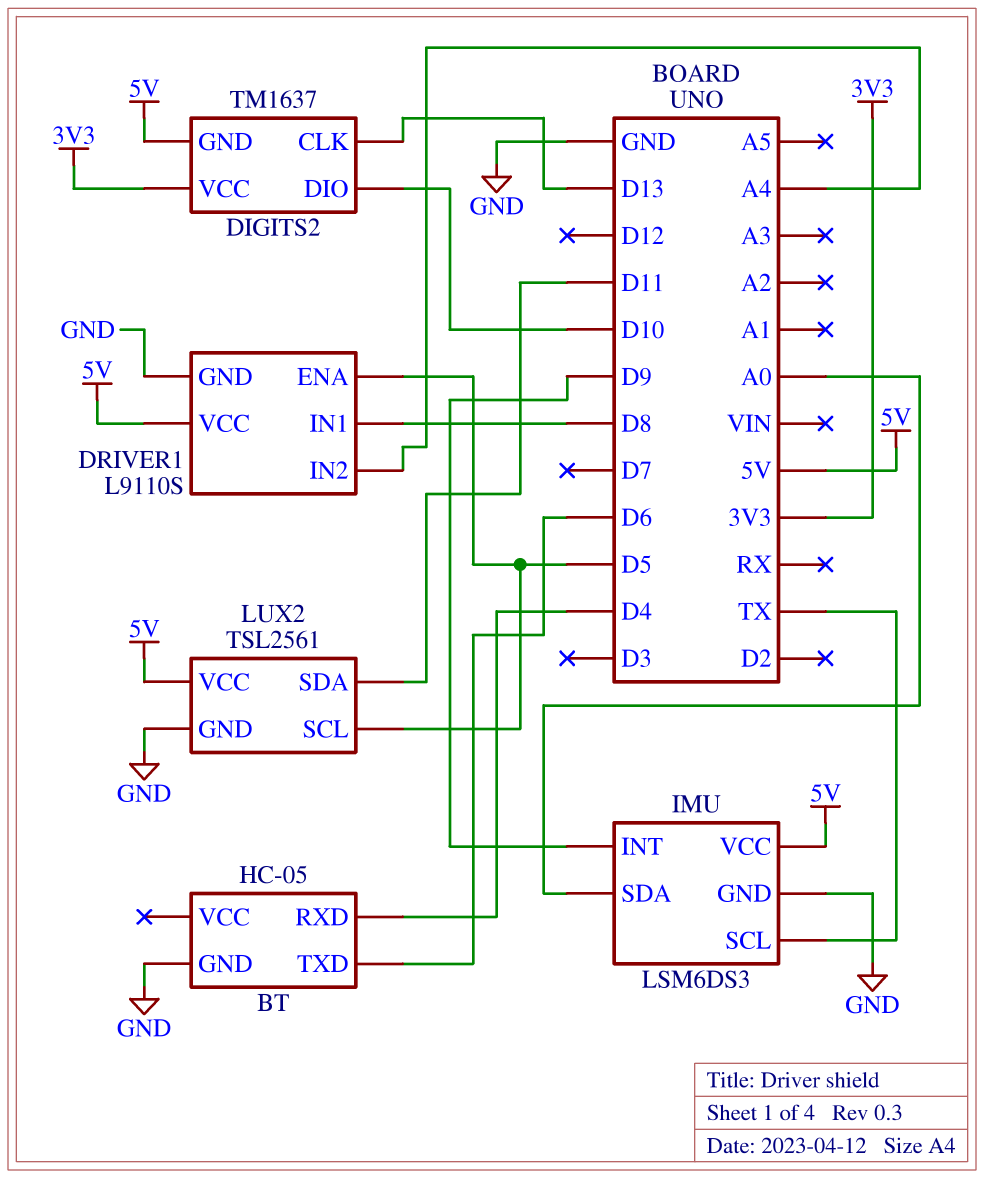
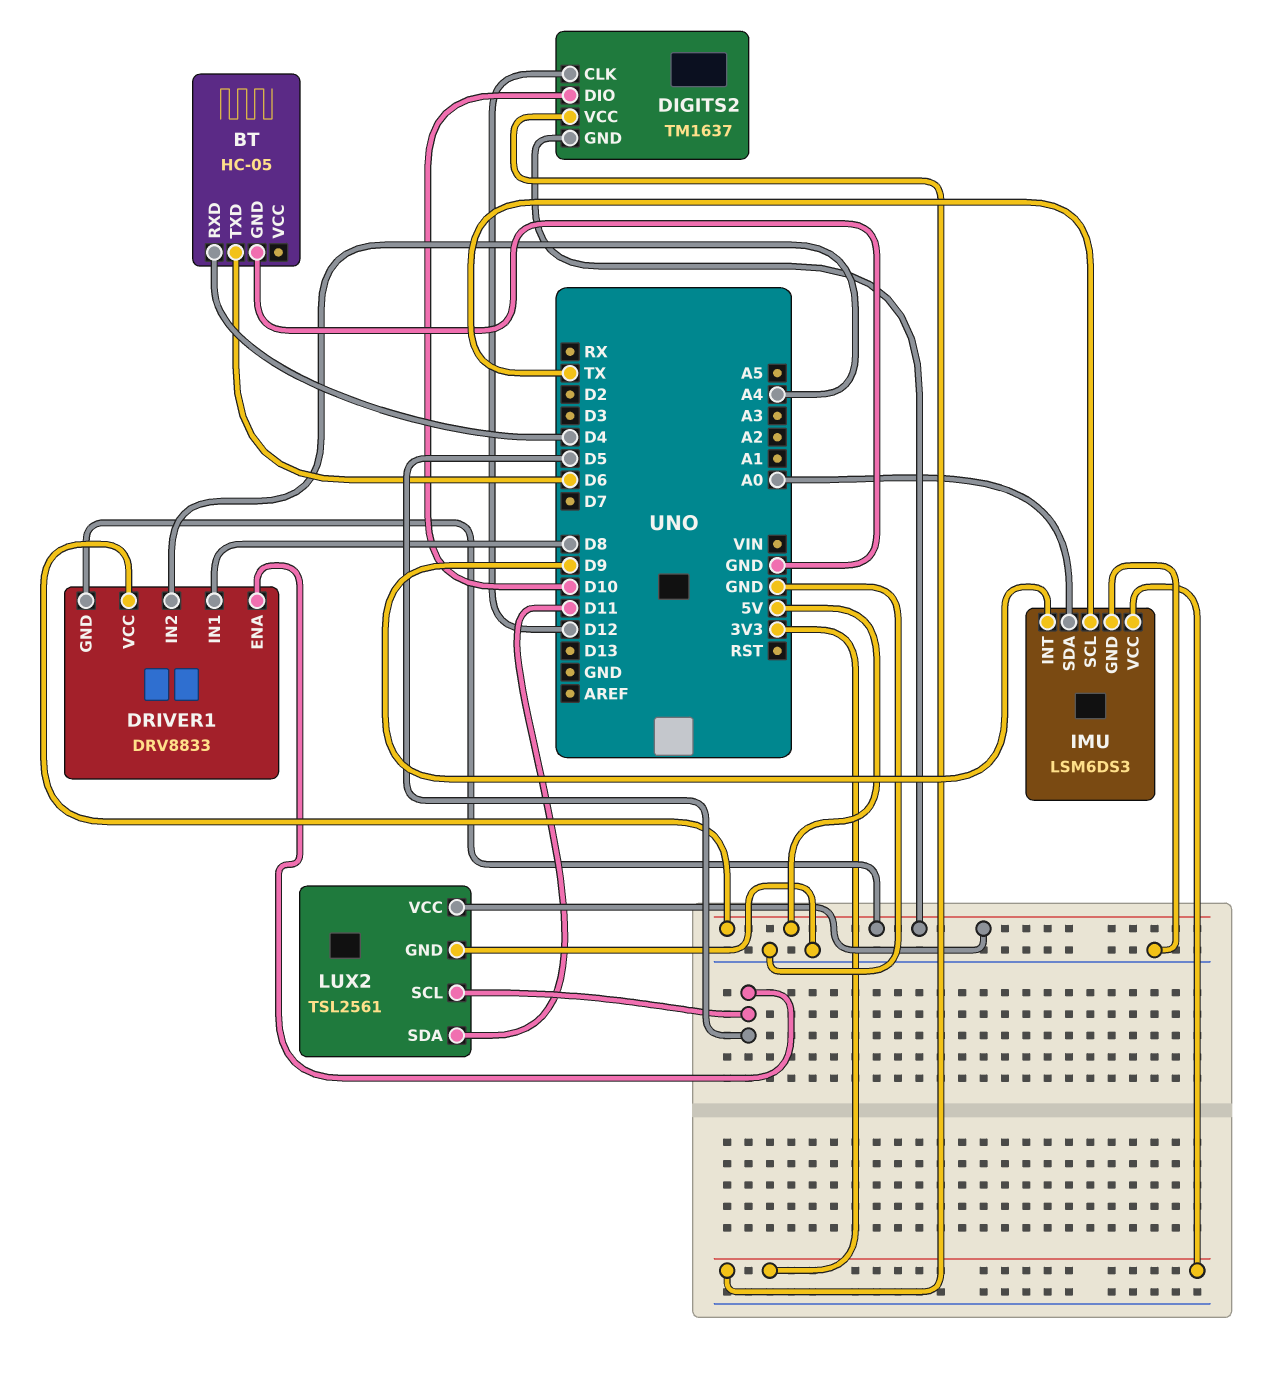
DIGITS2 pin CLK: D13 -> D12
DRIVER1: L9110S -> DRV8833
DRIVER1 pin GND: GND -> 5V
IMU pin VCC: 5V -> 3V3

